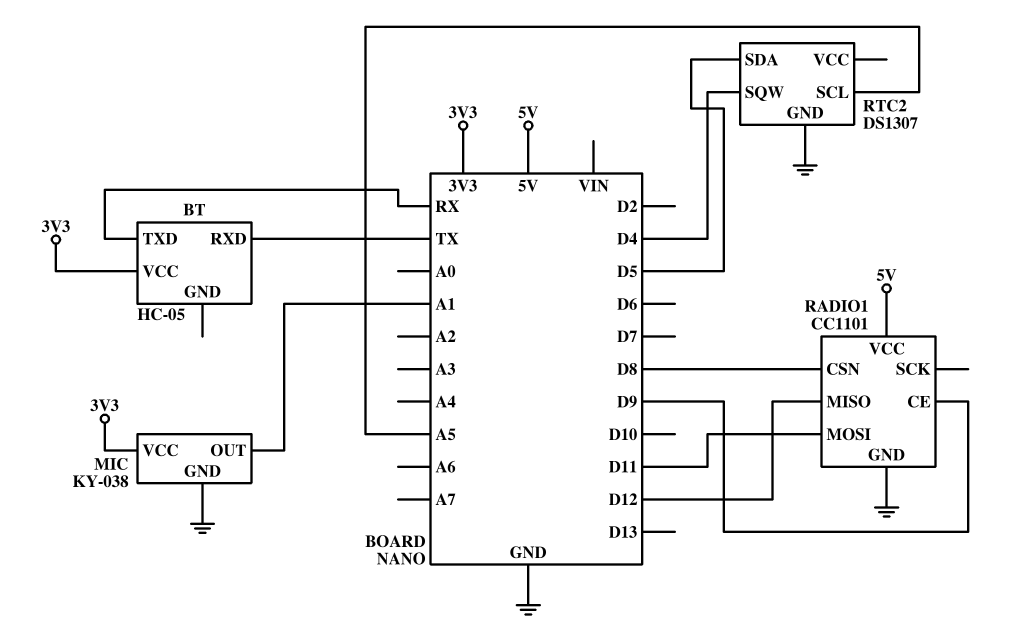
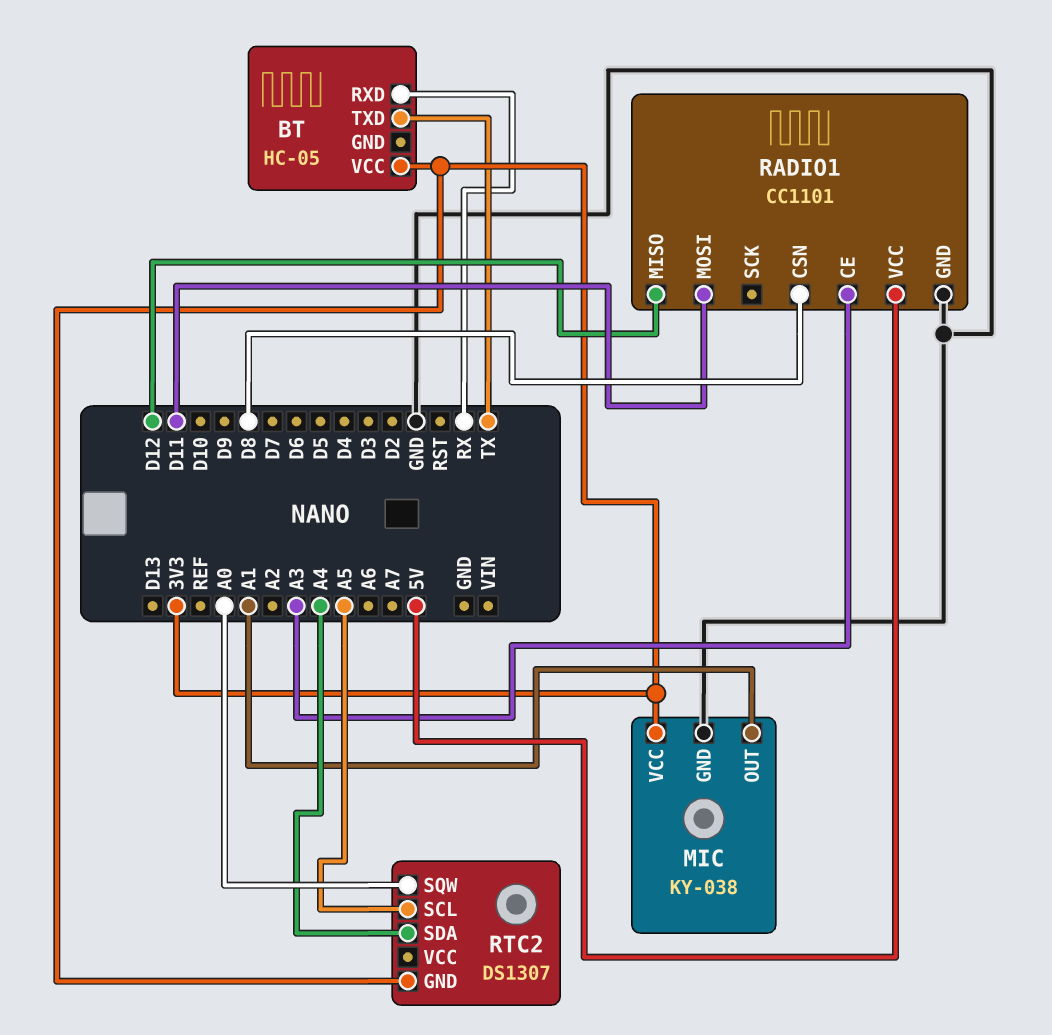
BT pin RXD: TX -> RX
BT pin TXD: RX -> TX
RADIO1 pin CE: D9 -> A3
RTC2 pin GND: GND -> 3V3
RTC2 pin SDA: D5 -> A4
RTC2 pin SQW: D4 -> A0

